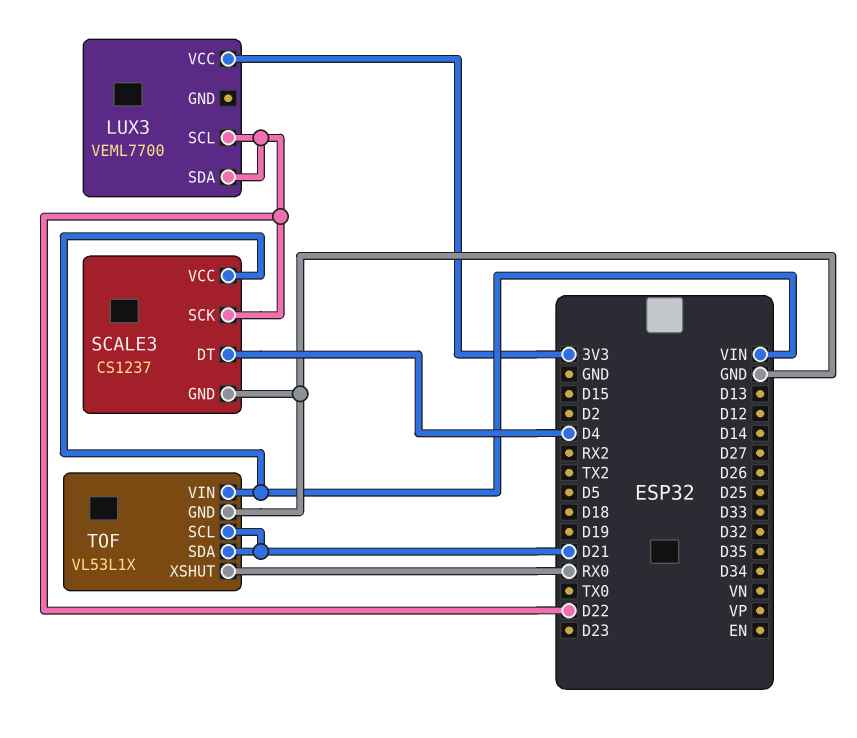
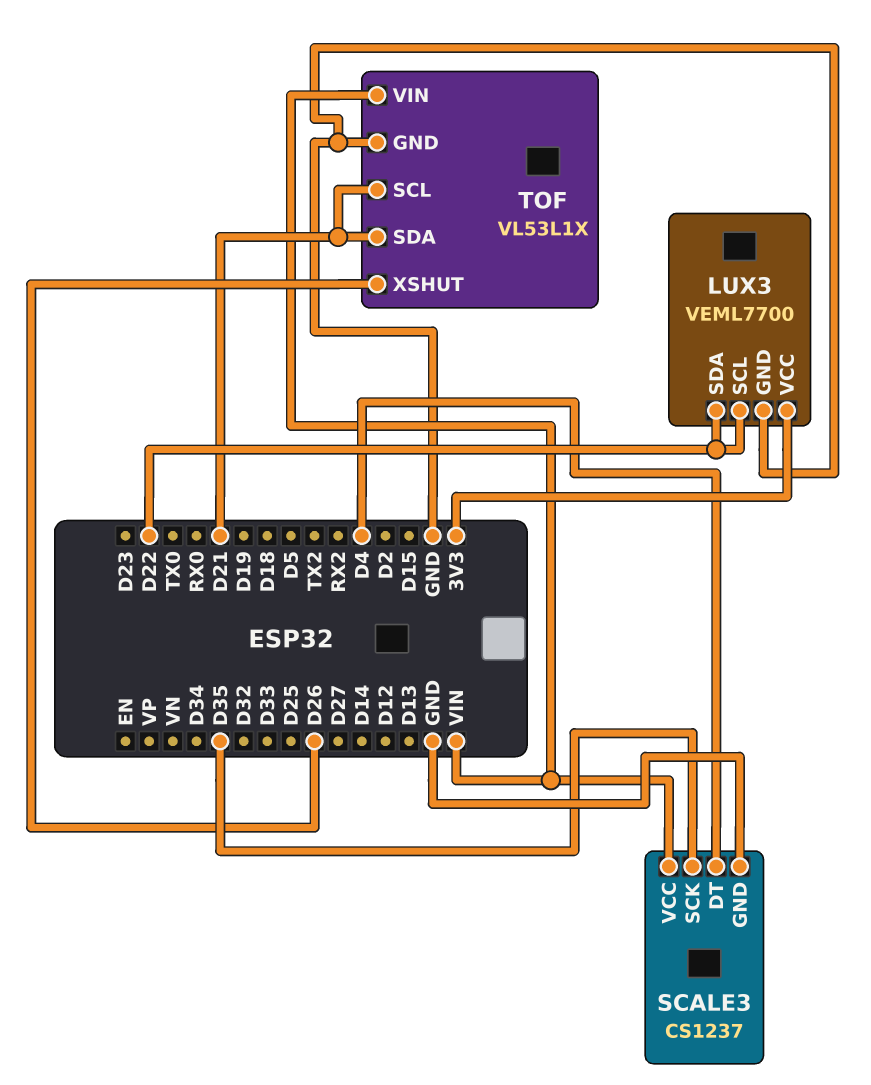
LUX3 pin GND: none -> GND
SCALE3 pin SCK: D22 -> D35
TOF pin XSHUT: RX0 -> D26

